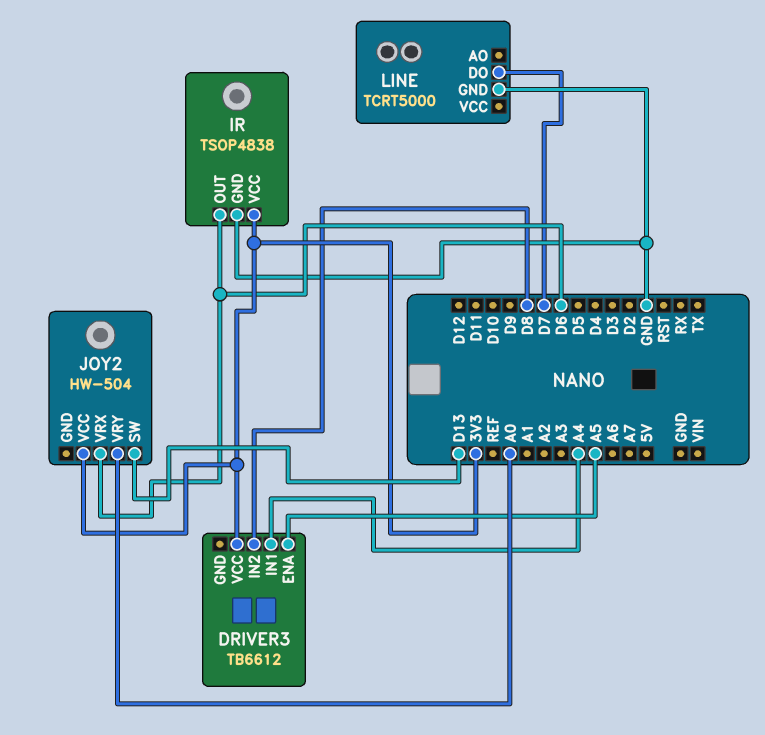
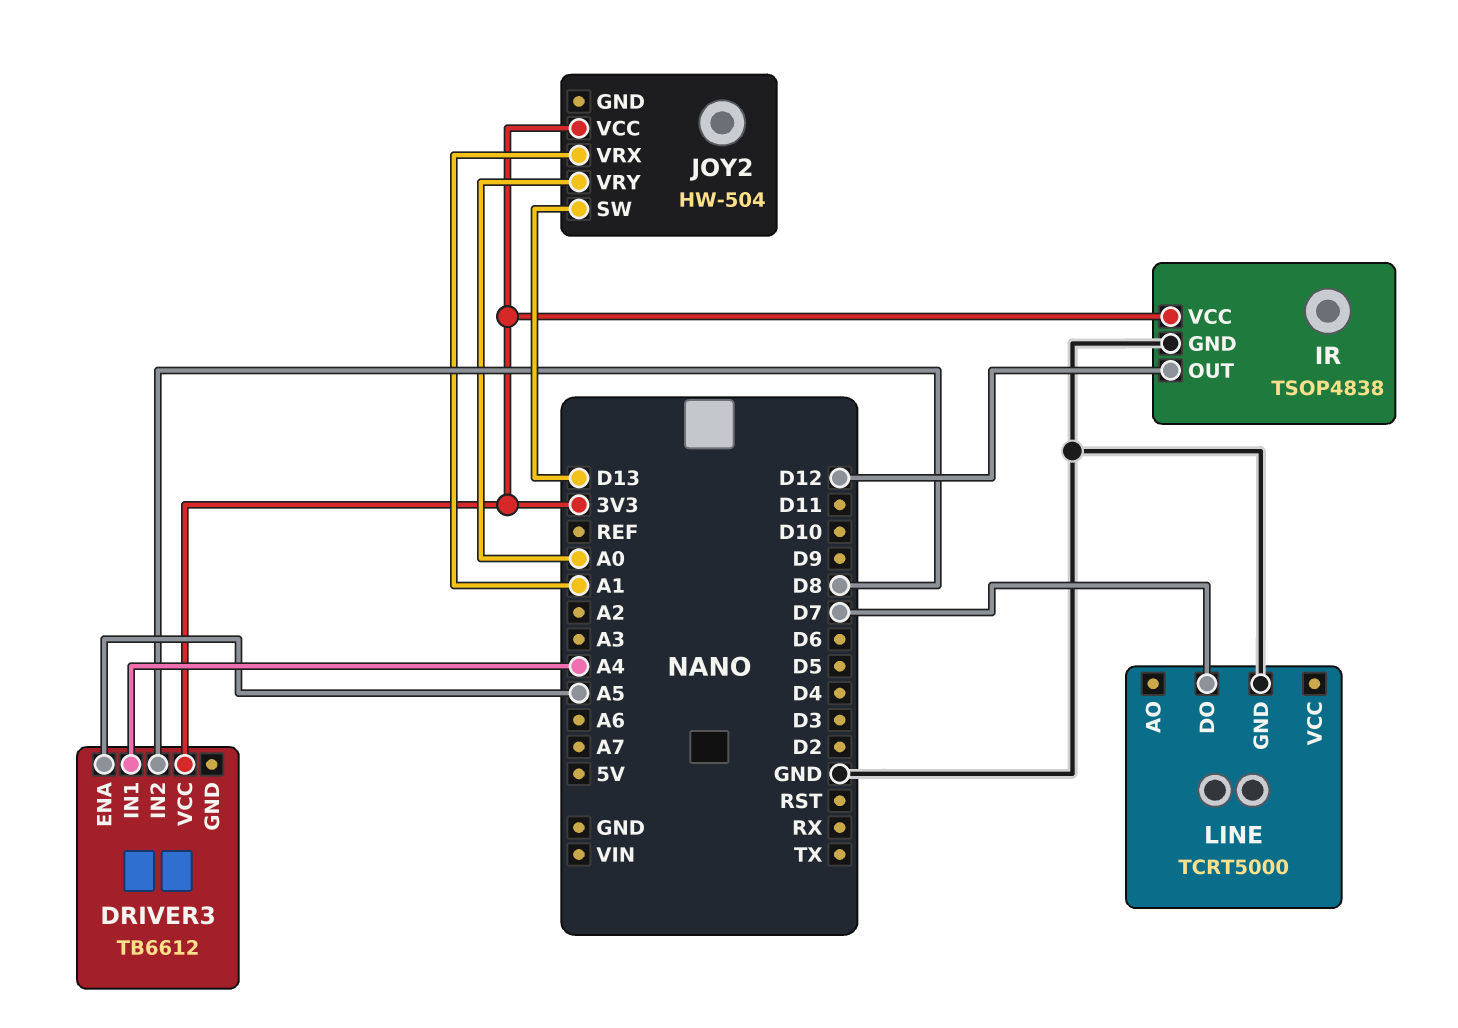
IR pin OUT: D6 -> D12
JOY2 pin VRX: D6 -> A1

